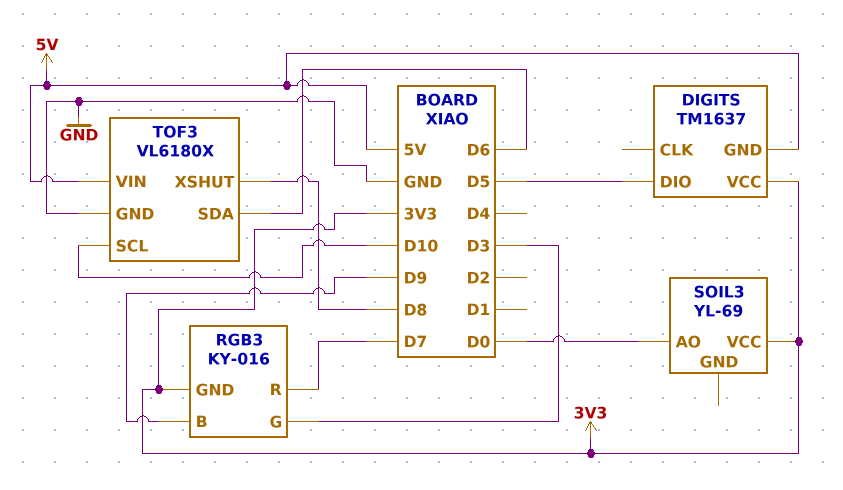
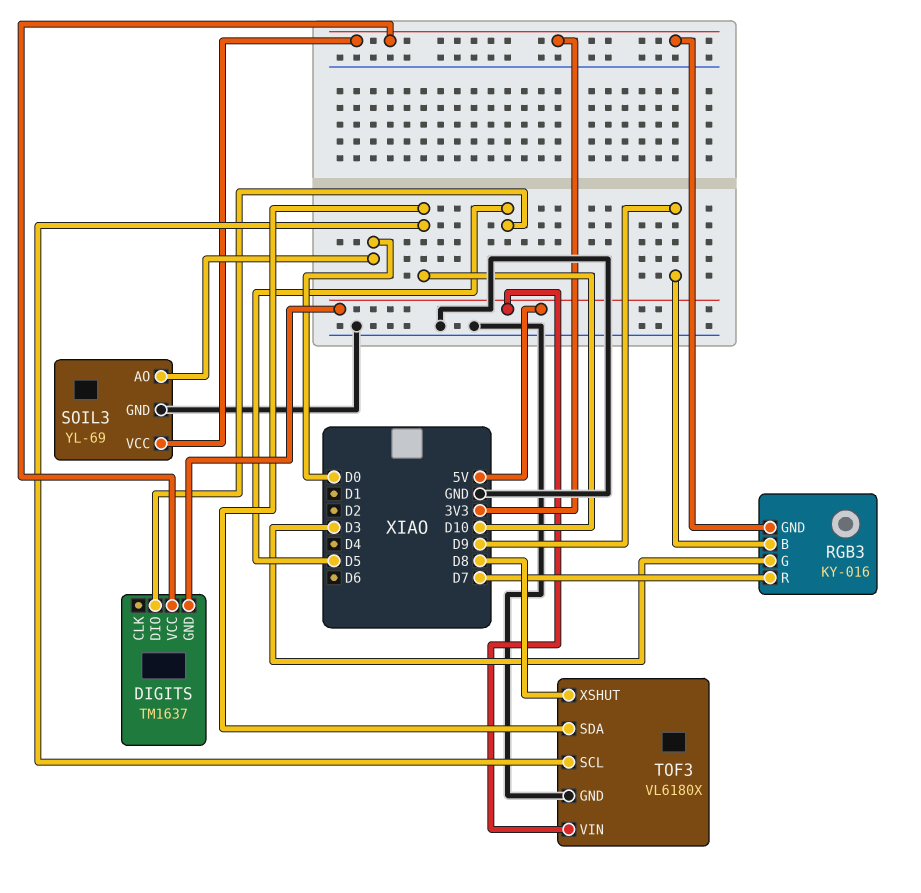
SOIL3 pin GND: none -> GND
TOF3 pin SDA: D6 -> D10

